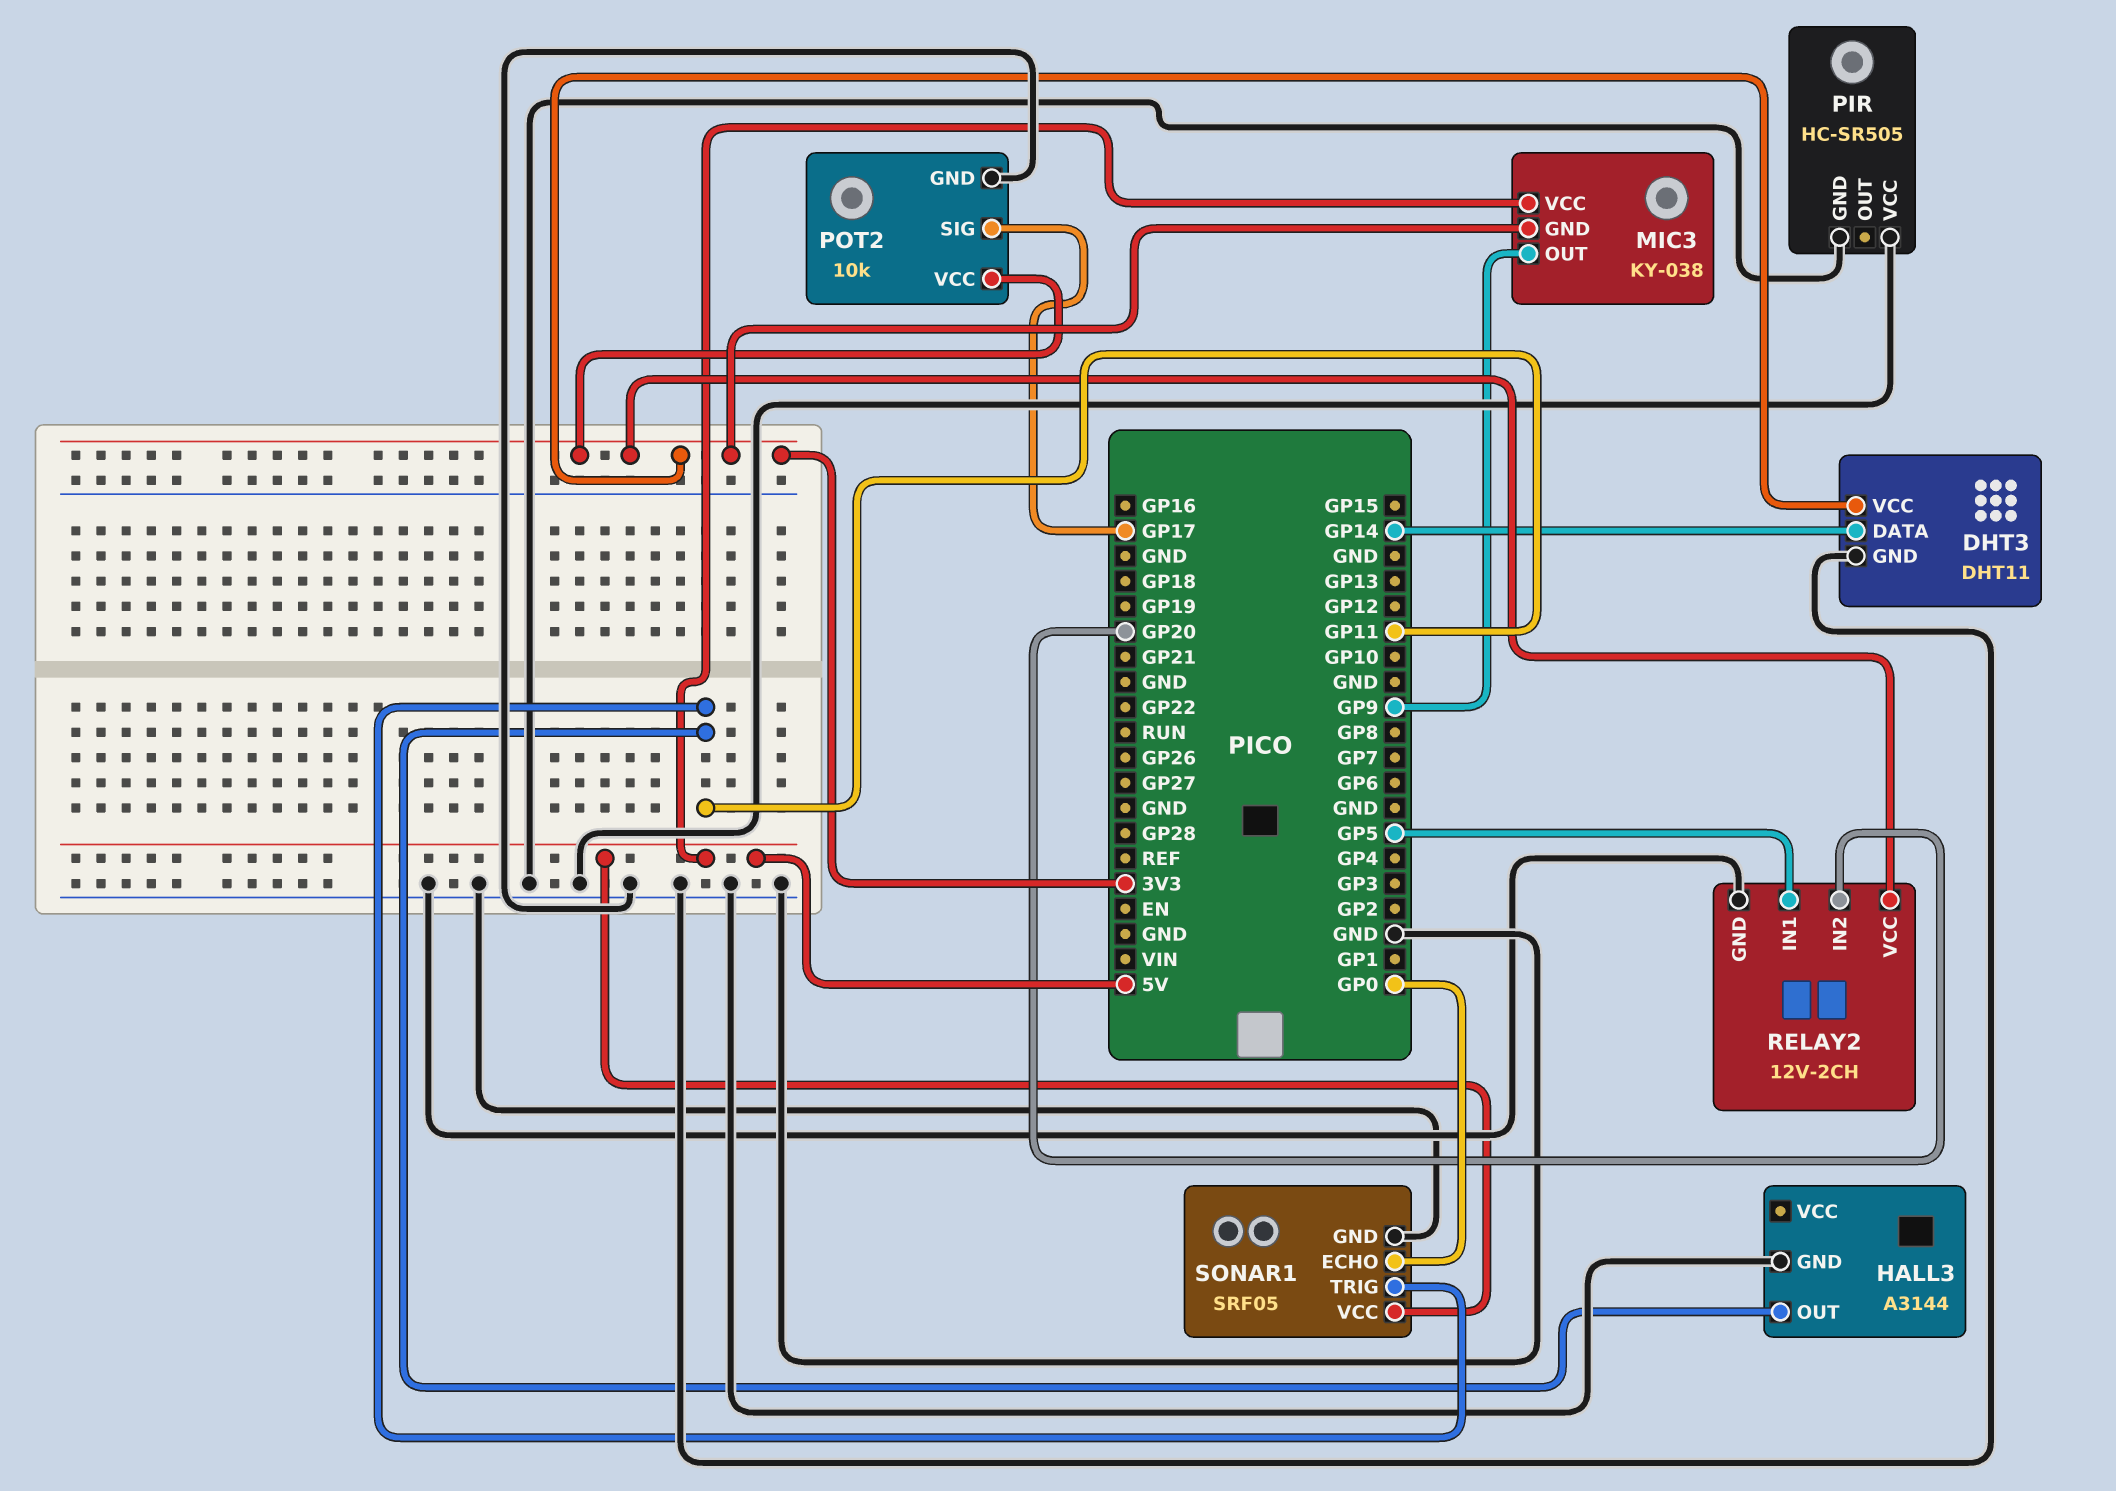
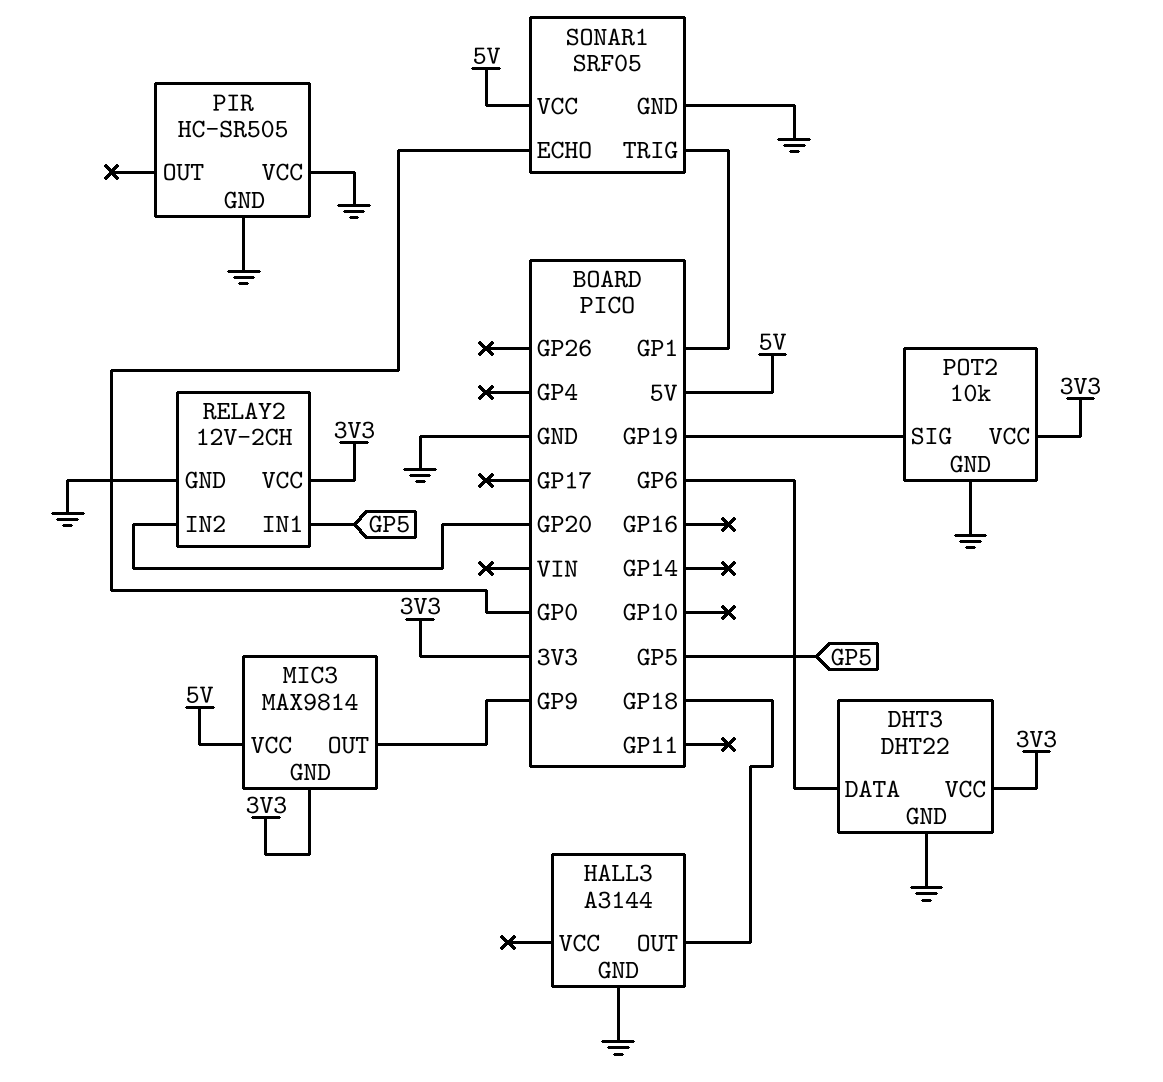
DHT3: DHT11 -> DHT22
DHT3 pin DATA: GP14 -> GP6
HALL3 pin OUT: GP11 -> GP18
MIC3: KY-038 -> MAX9814
POT2 pin SIG: GP17 -> GP19
SONAR1 pin TRIG: GP11 -> GP1

